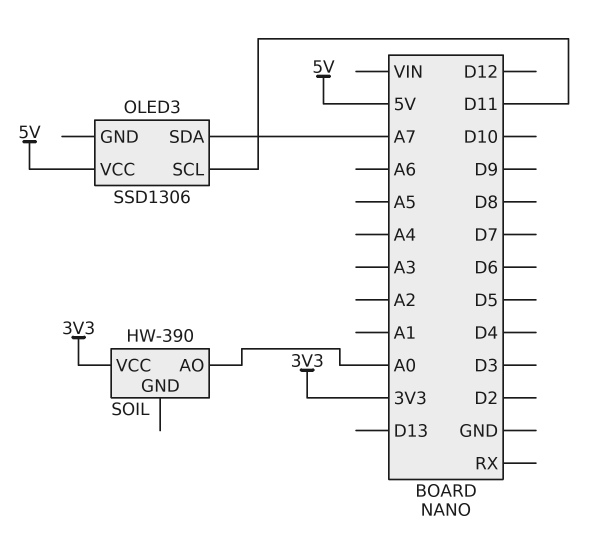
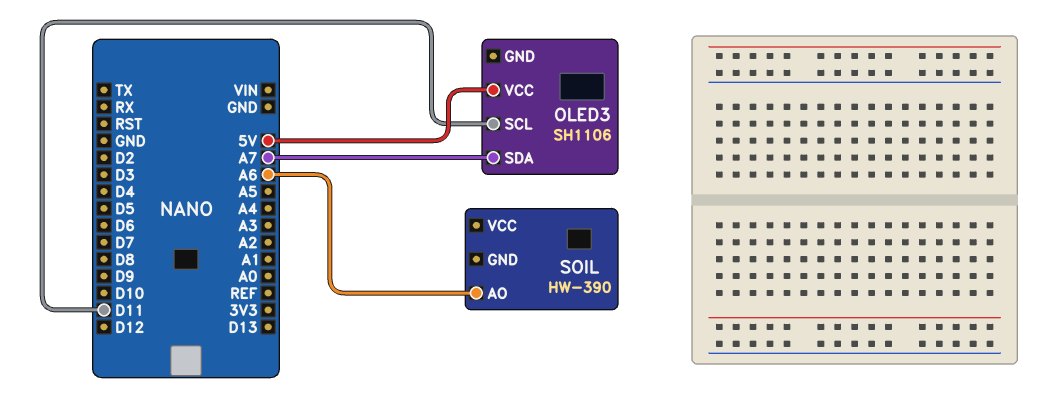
OLED3: SSD1306 -> SH1106
SOIL pin AO: A0 -> A6
SOIL pin VCC: 3V3 -> none

